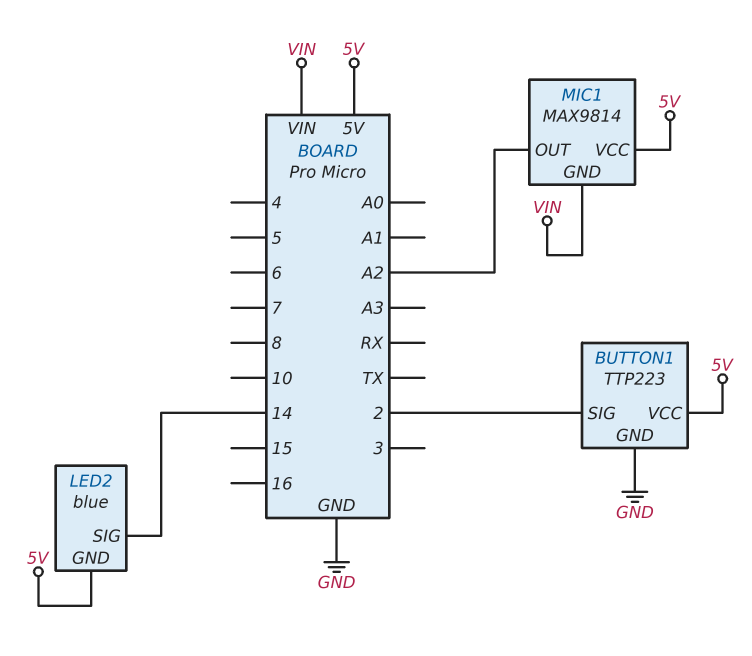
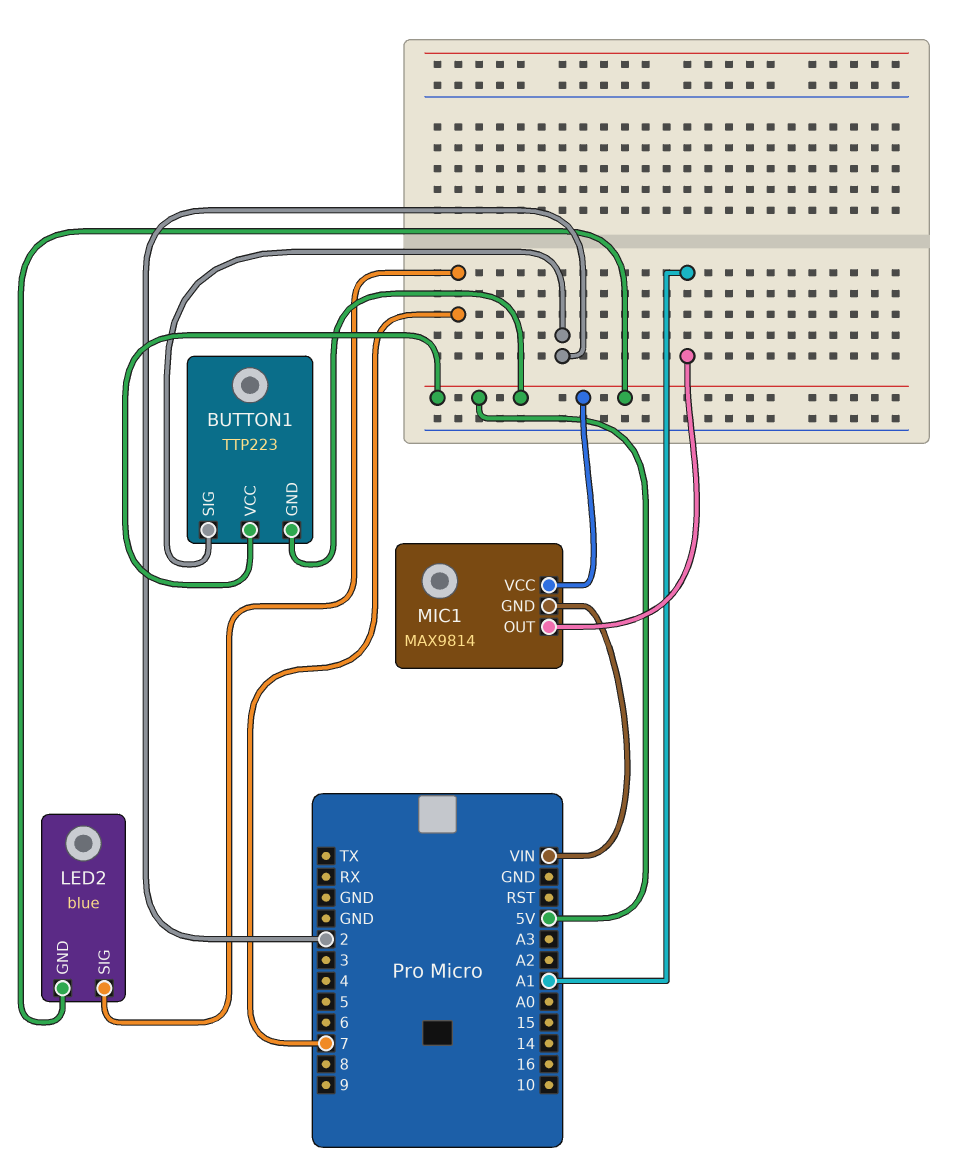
BUTTON1 pin GND: GND -> 5V
LED2 pin SIG: 14 -> 7
MIC1 pin OUT: A2 -> A1

